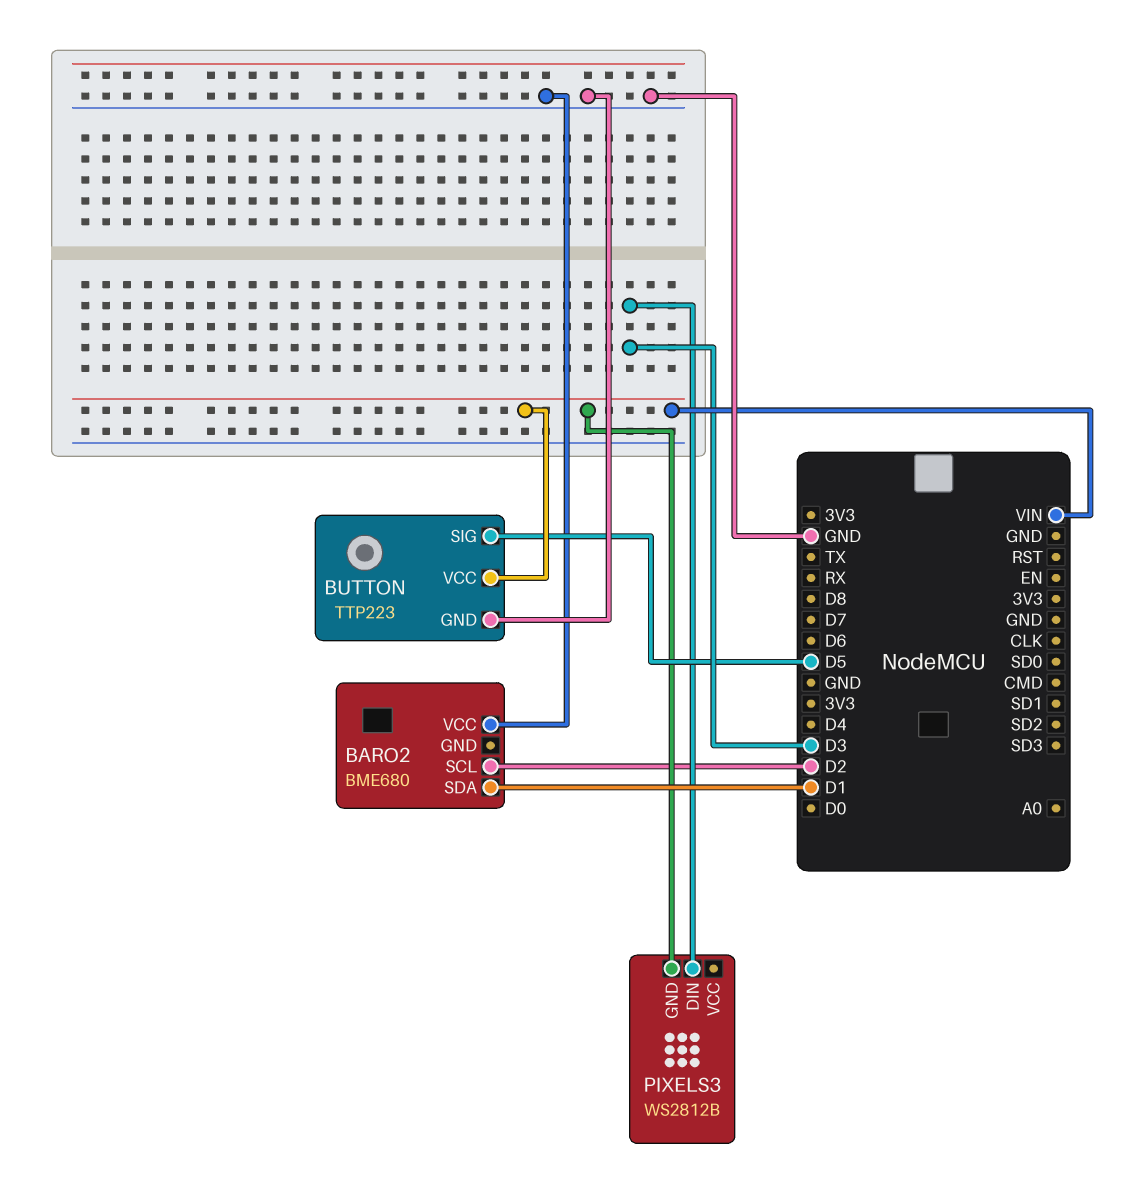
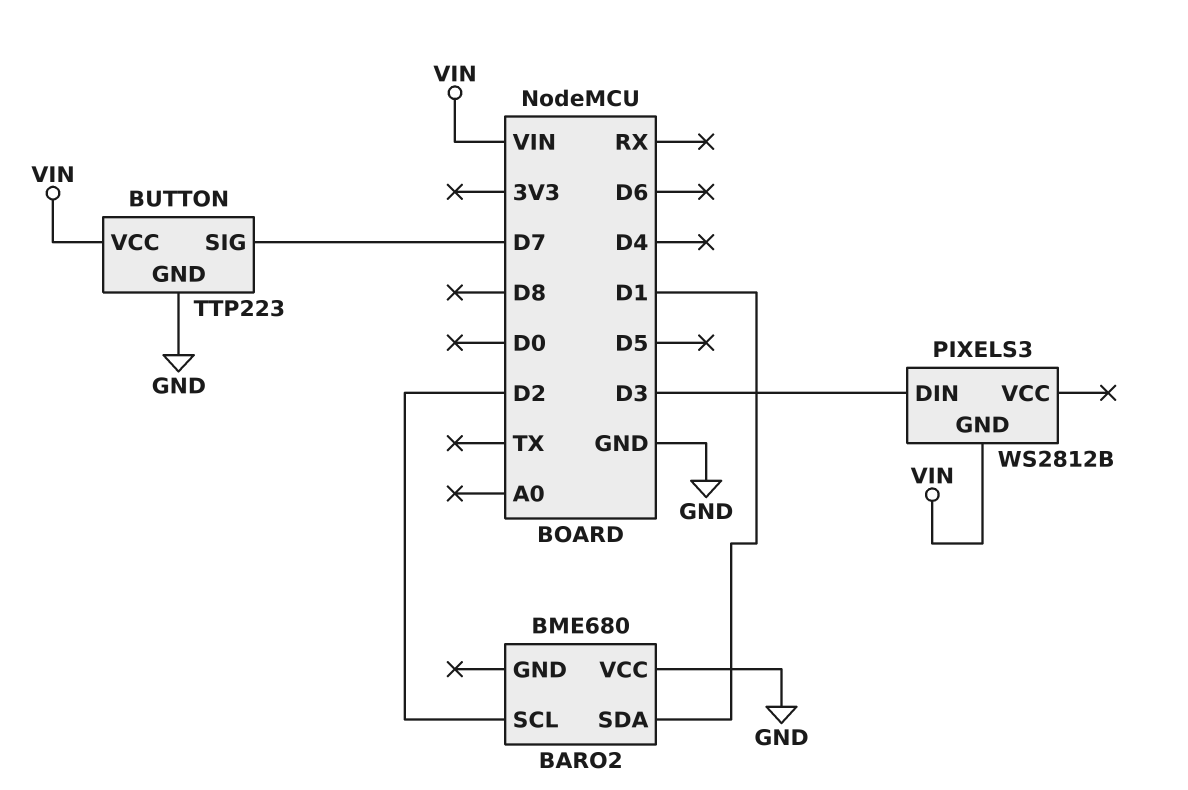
BUTTON pin SIG: D5 -> D7

